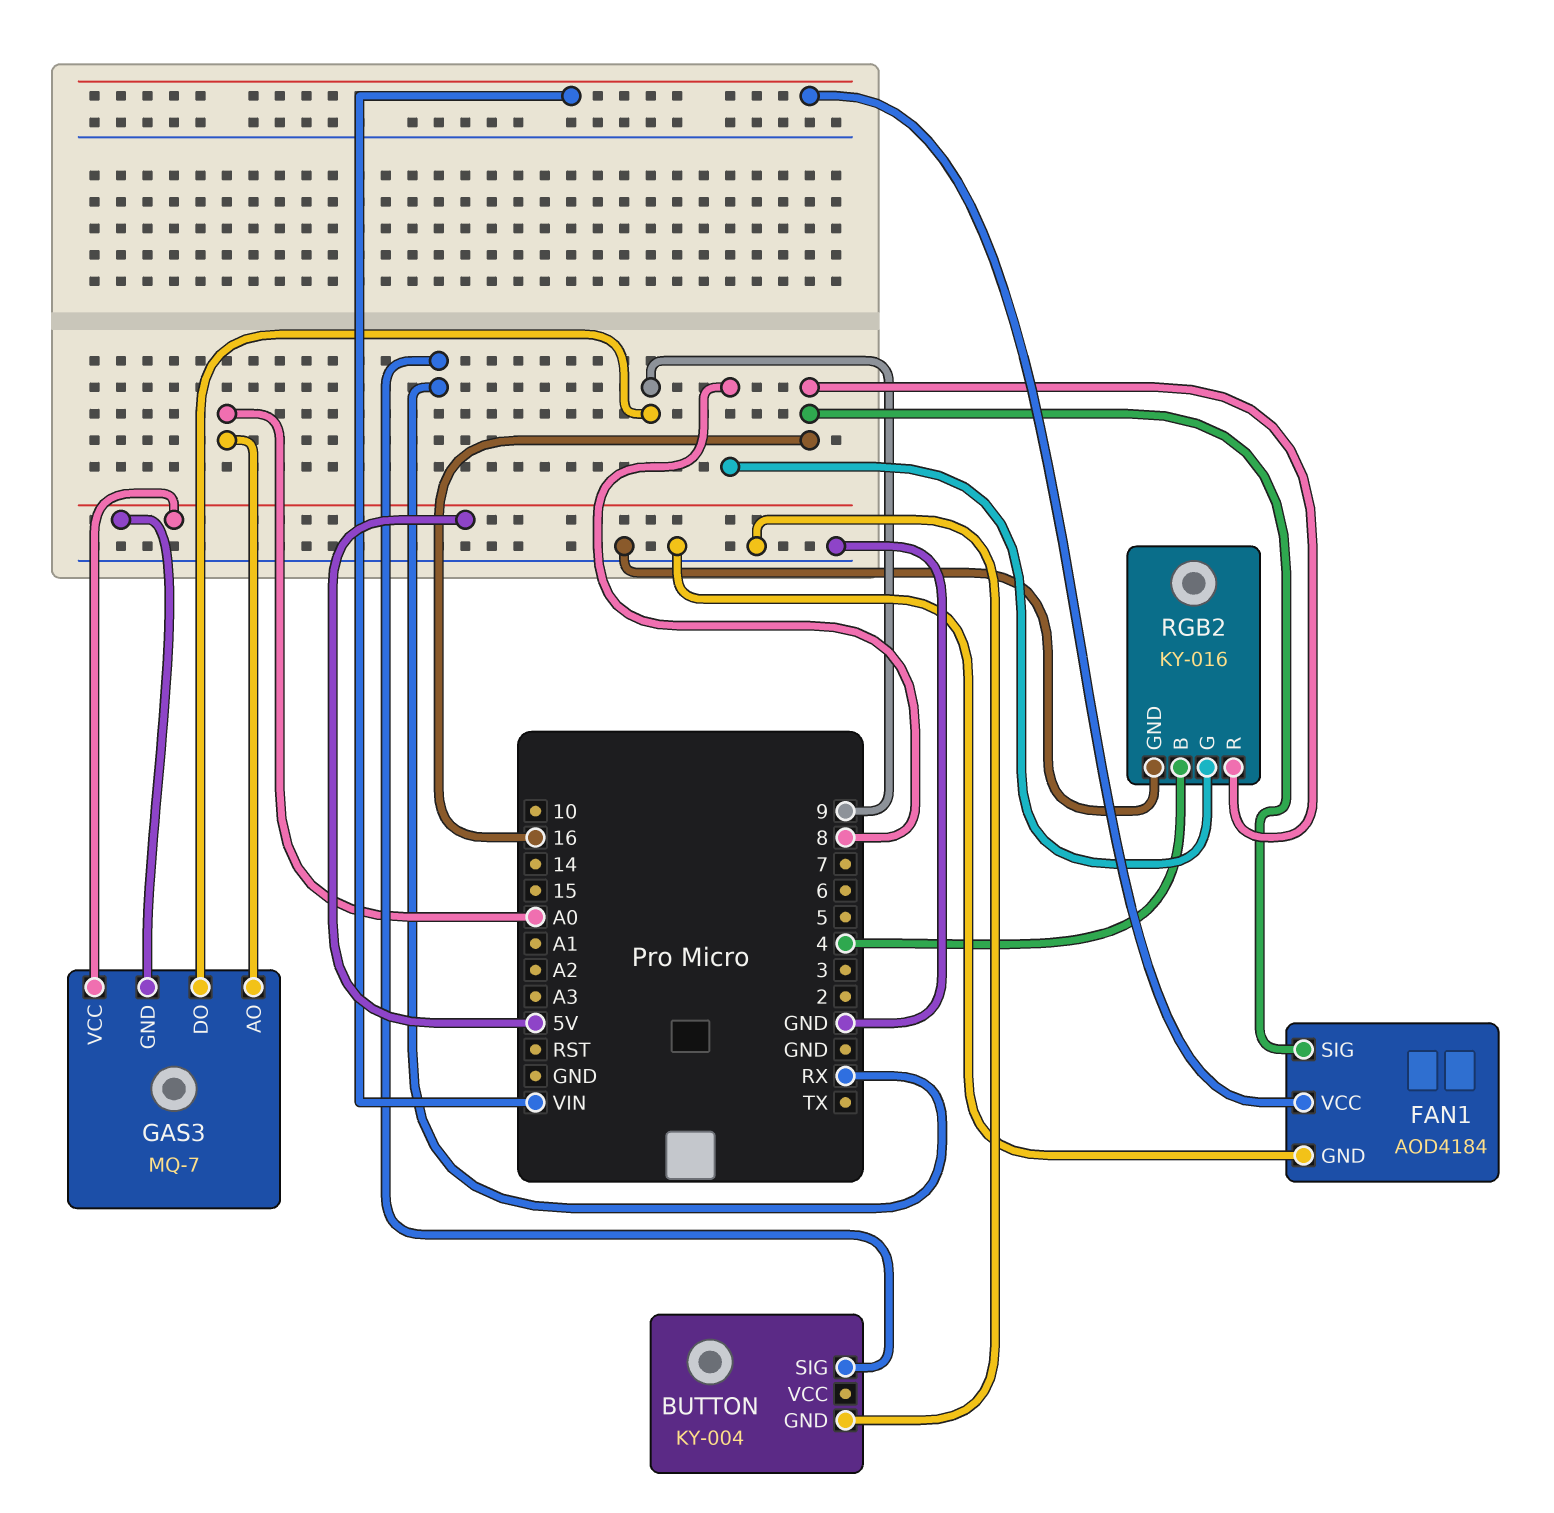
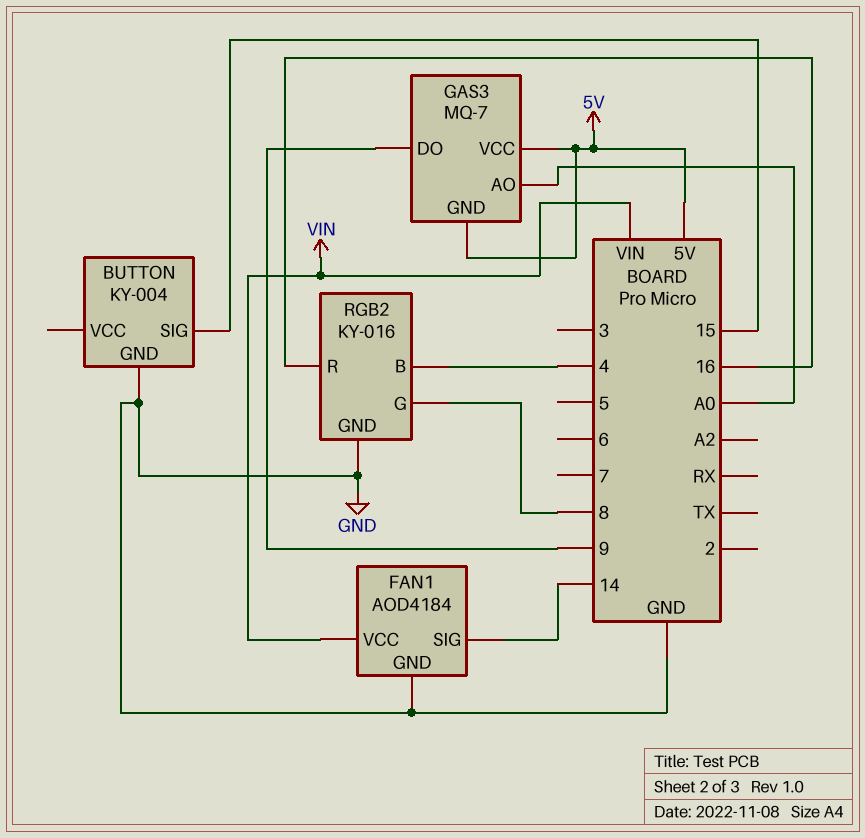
BUTTON pin SIG: RX -> 15
FAN1 pin SIG: 16 -> 14

